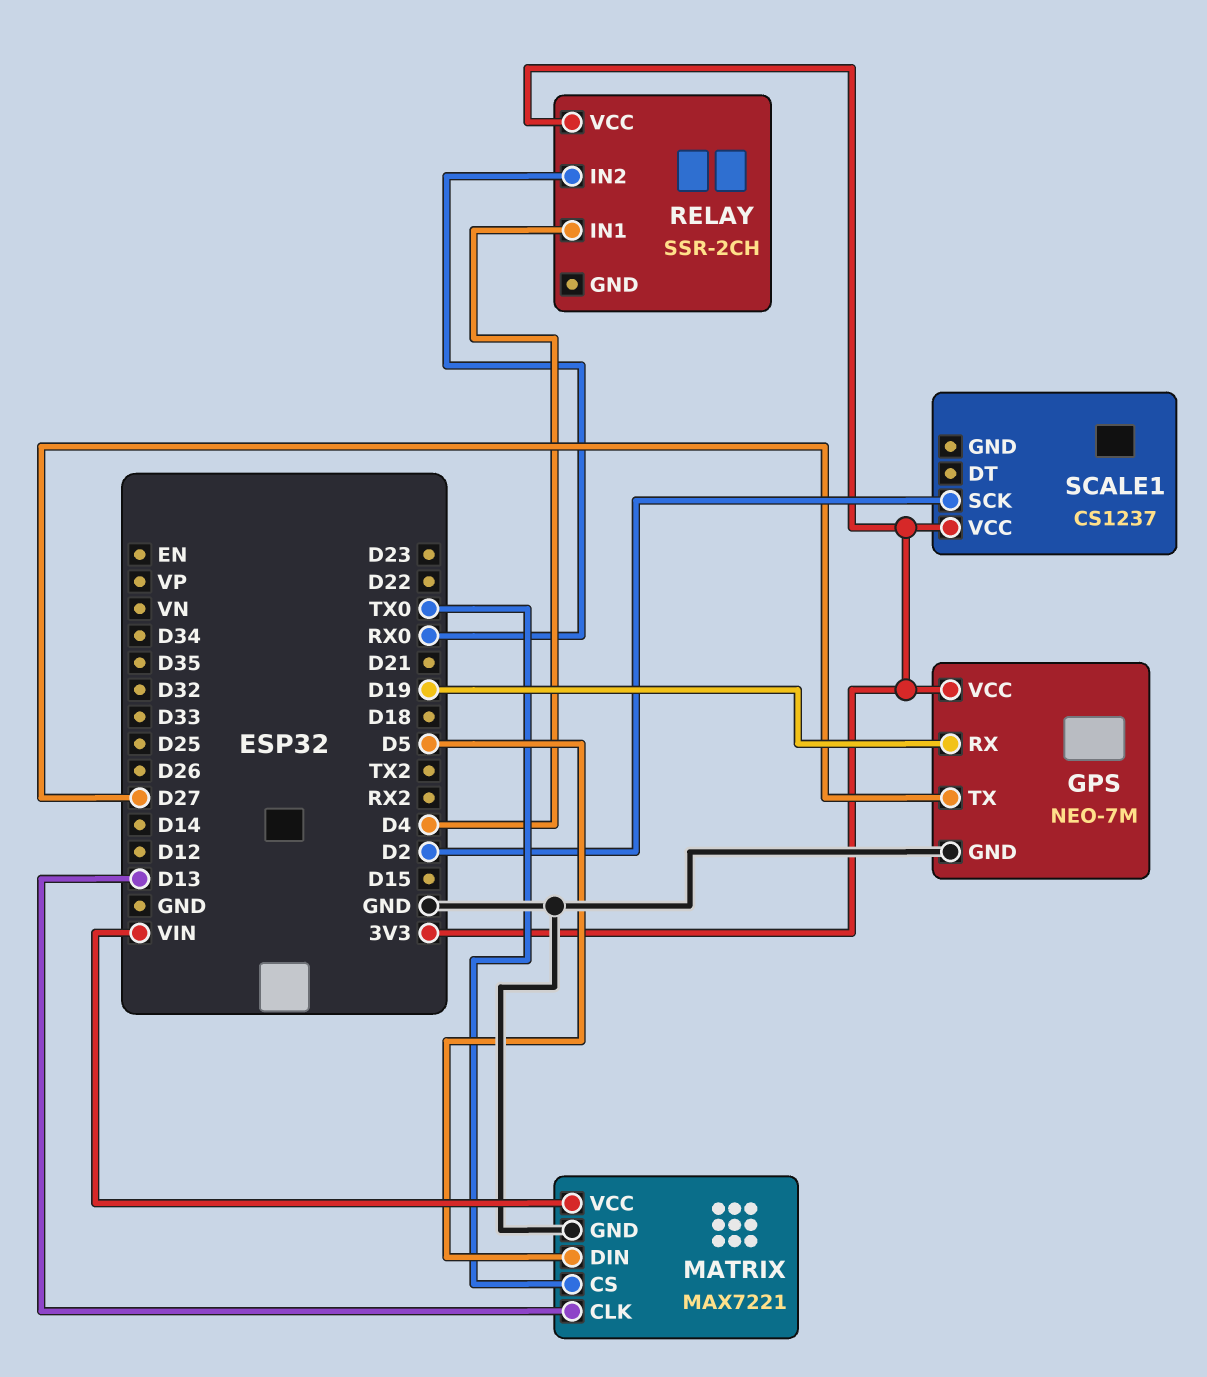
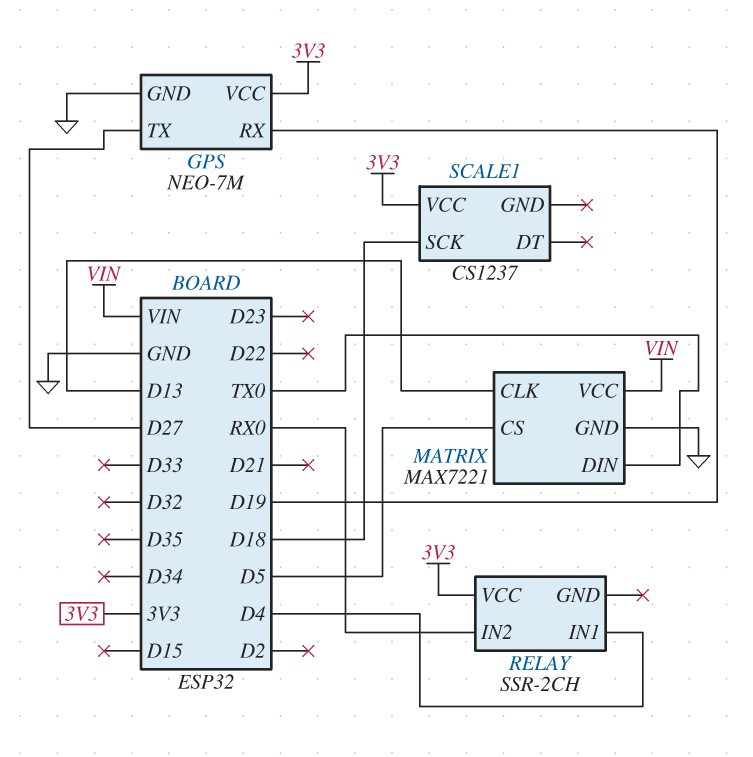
MATRIX pin CS: TX0 -> D5
MATRIX pin DIN: D5 -> TX0
SCALE1 pin SCK: D2 -> D18

